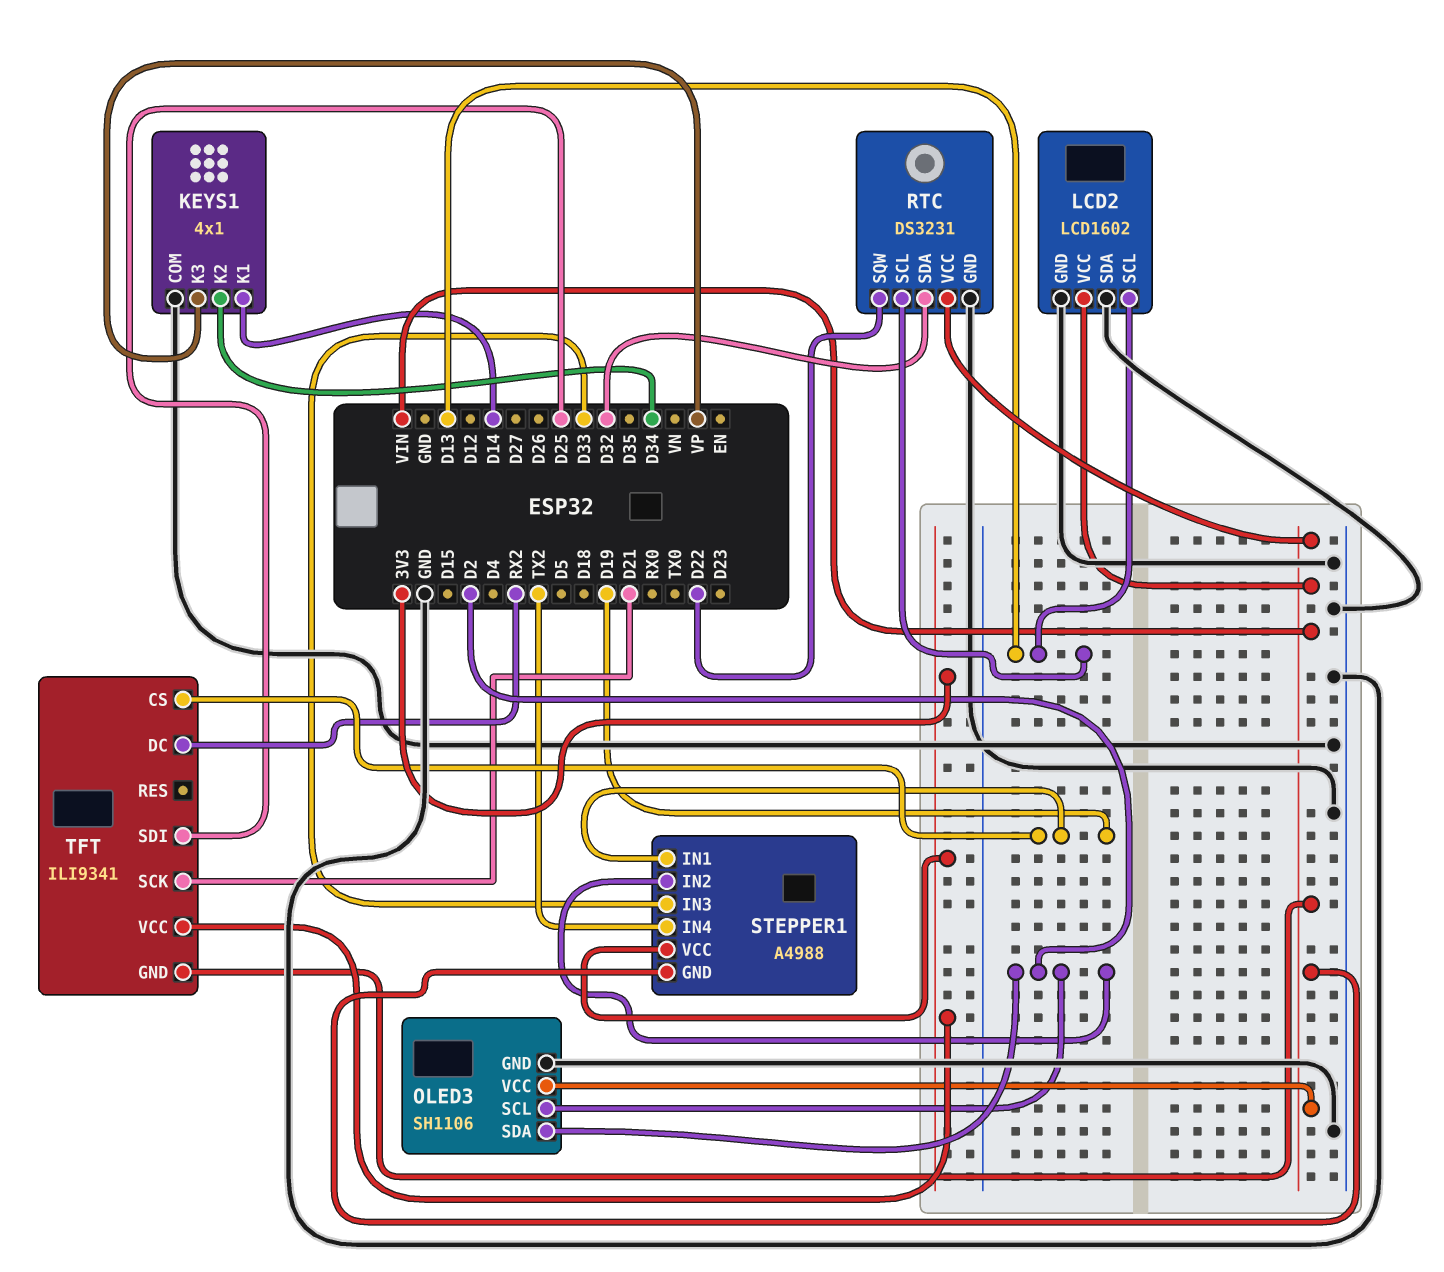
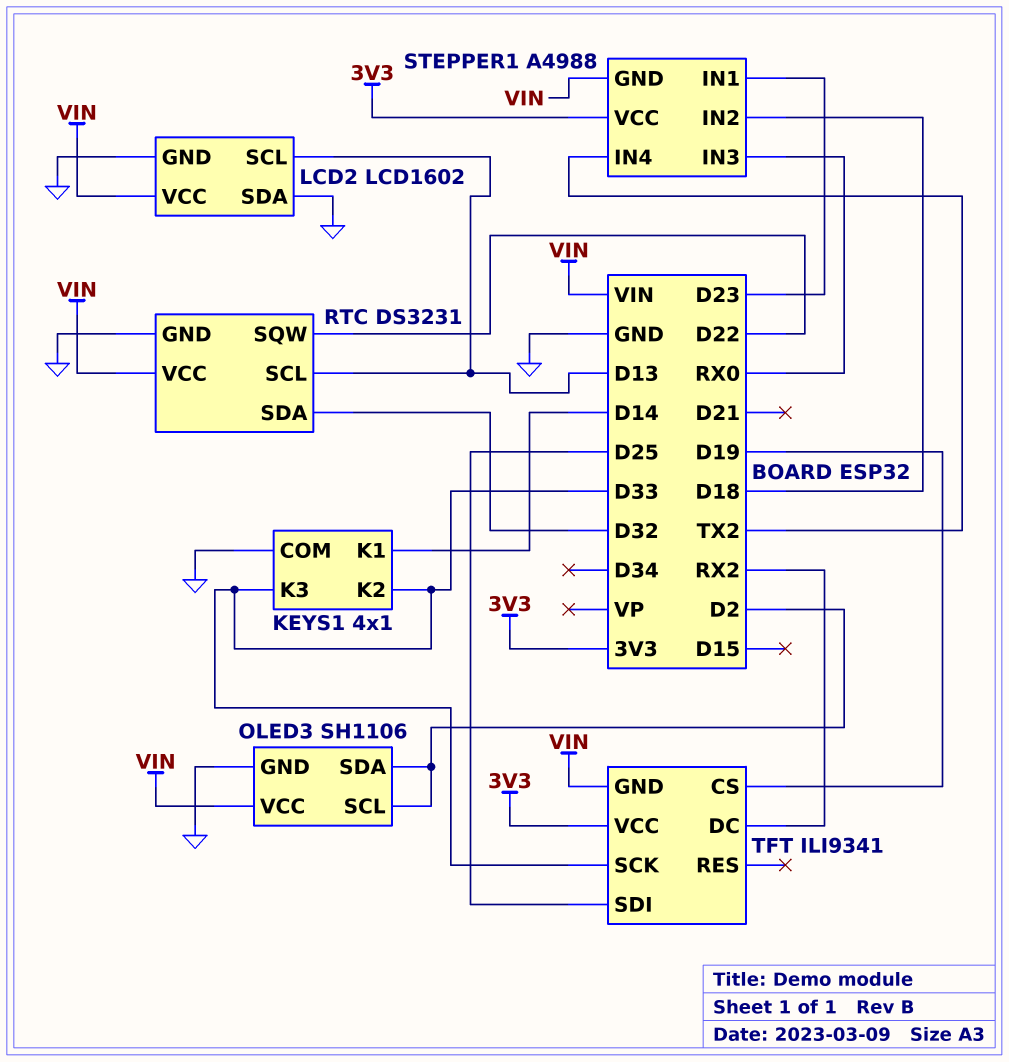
KEYS1 pin K2: D34 -> D33
KEYS1 pin K3: VP -> D33
STEPPER1 pin IN1: D19 -> D23
STEPPER1 pin IN2: D2 -> D18
STEPPER1 pin IN3: D33 -> RX0
TFT pin SCK: D21 -> D33

